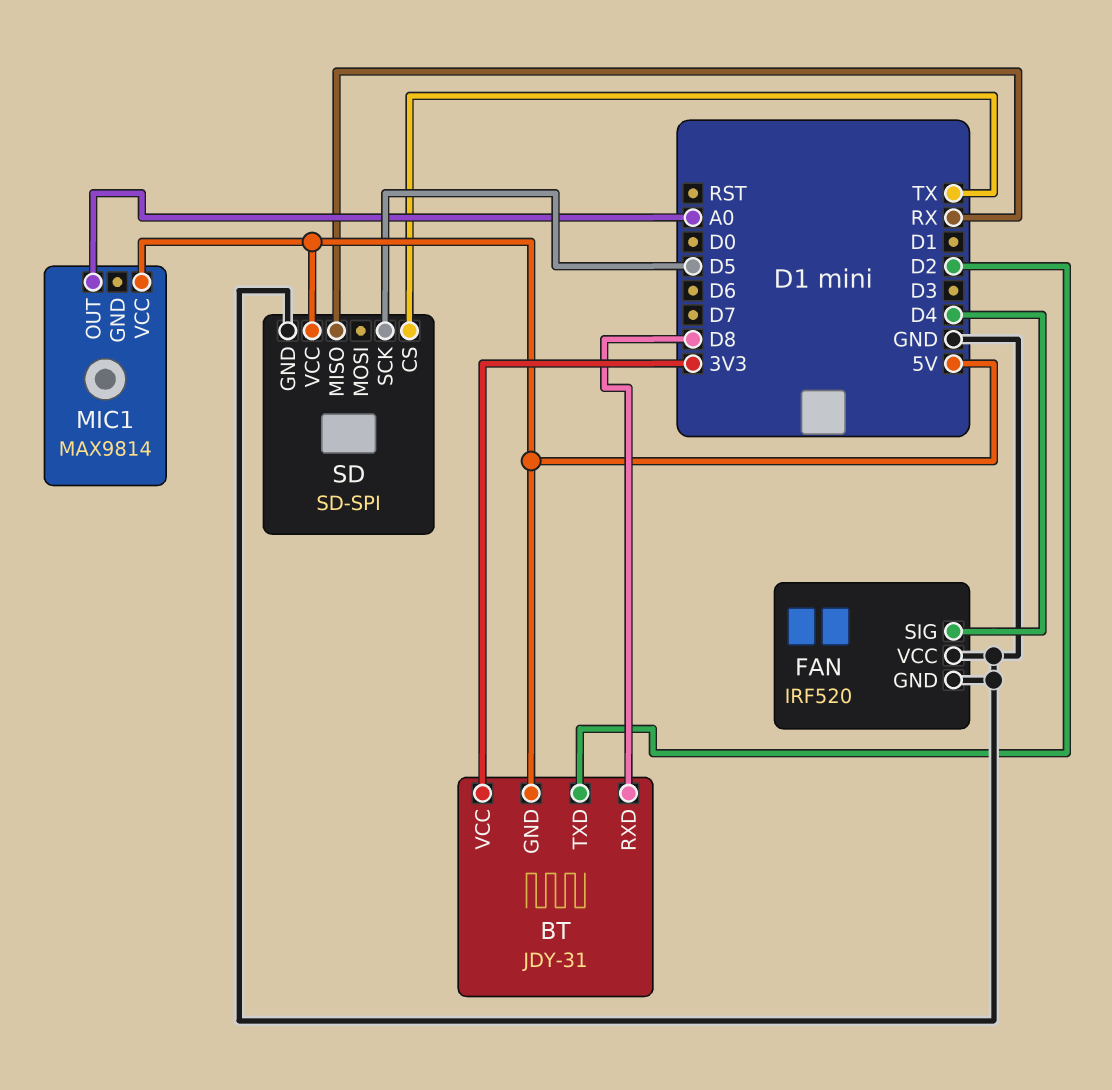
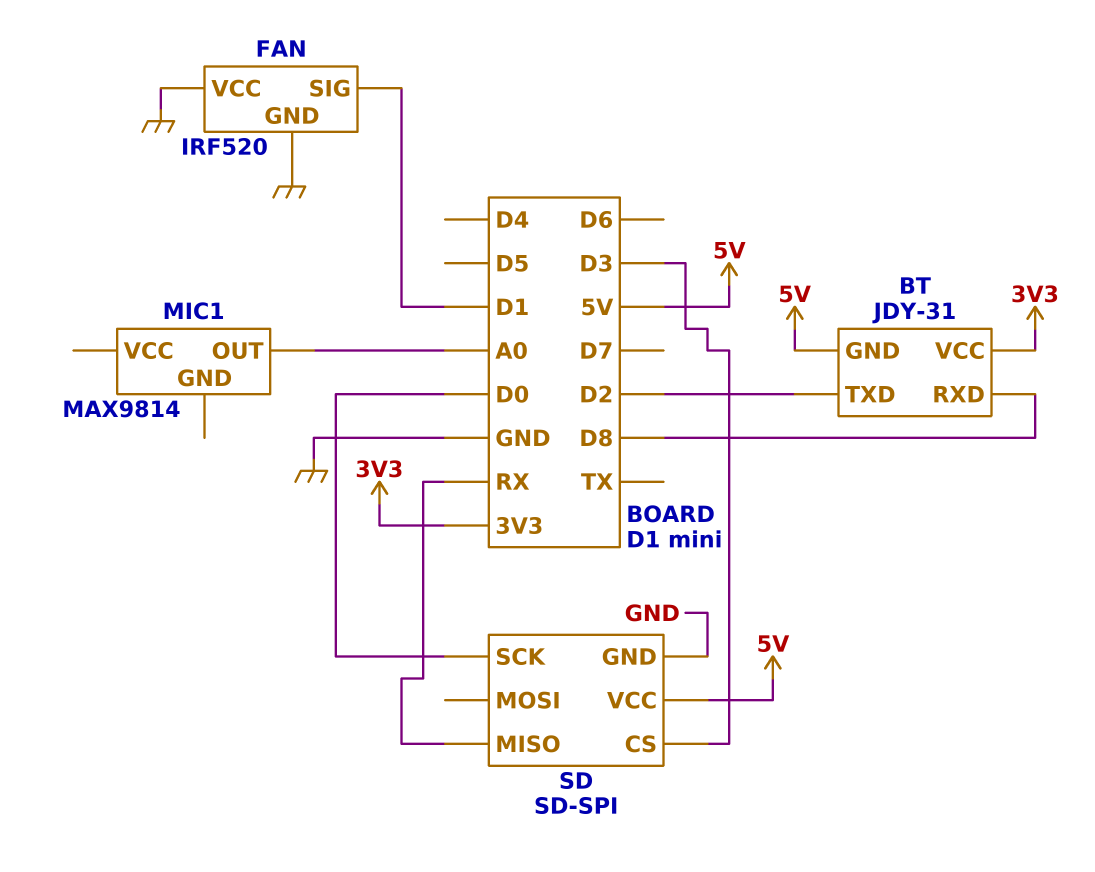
FAN pin SIG: D4 -> D1
MIC1 pin VCC: 5V -> none
SD pin CS: TX -> D3
SD pin SCK: D5 -> D0

